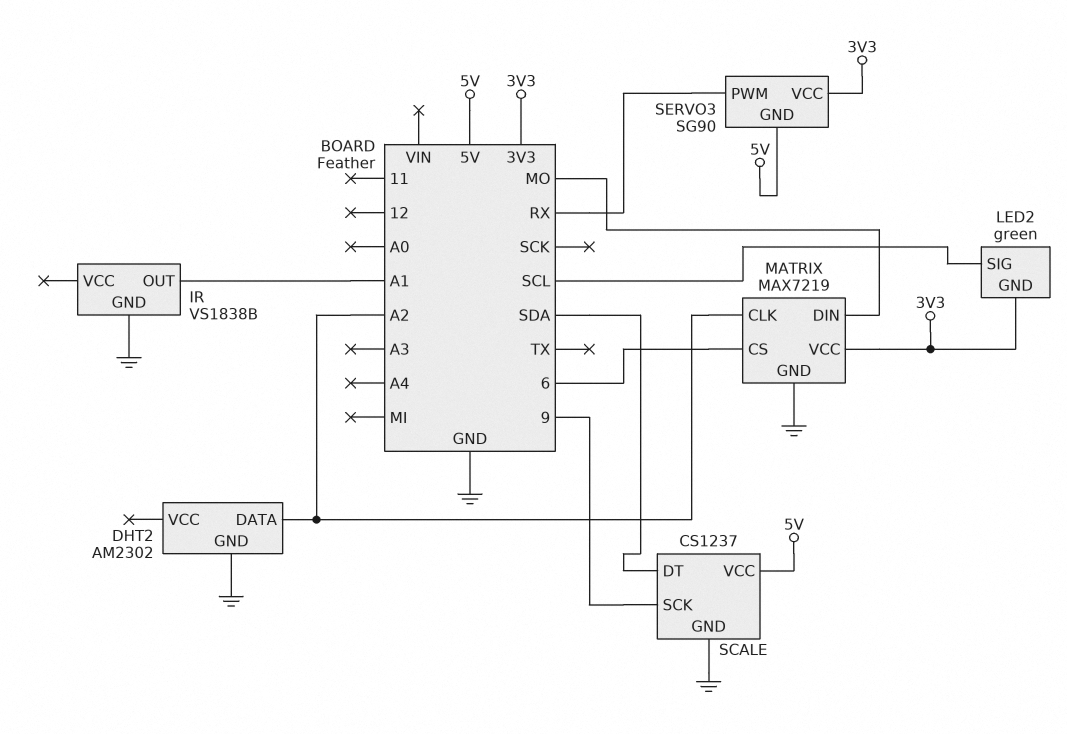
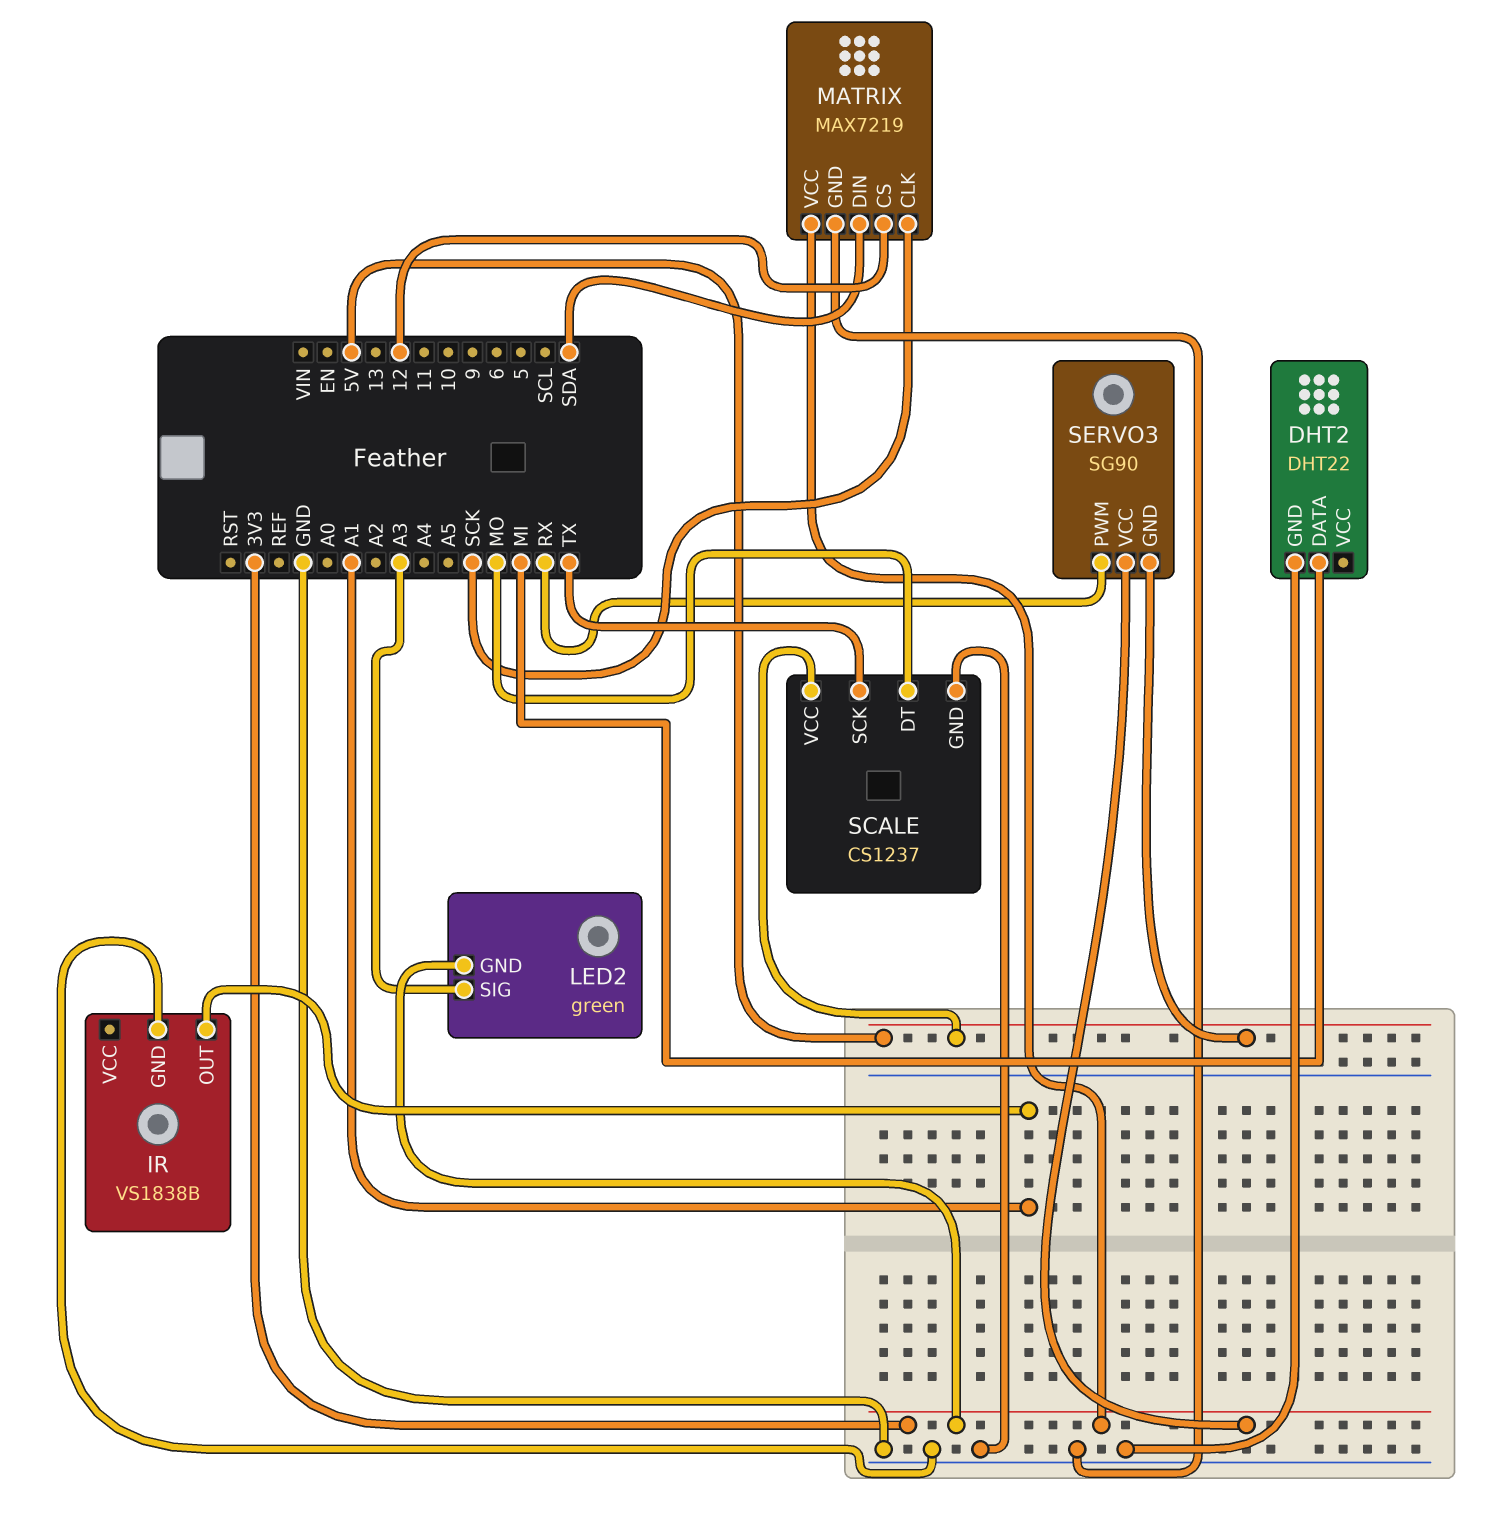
DHT2: AM2302 -> DHT22
DHT2 pin DATA: A2 -> MI
LED2 pin SIG: SCL -> A3
MATRIX pin CLK: A2 -> SCK
MATRIX pin CS: 6 -> 12
MATRIX pin DIN: MO -> SDA
SCALE pin DT: SDA -> MO
SCALE pin SCK: 9 -> TX

